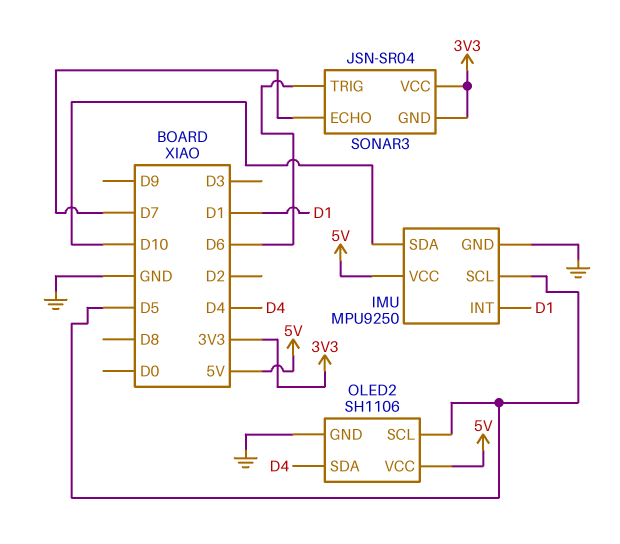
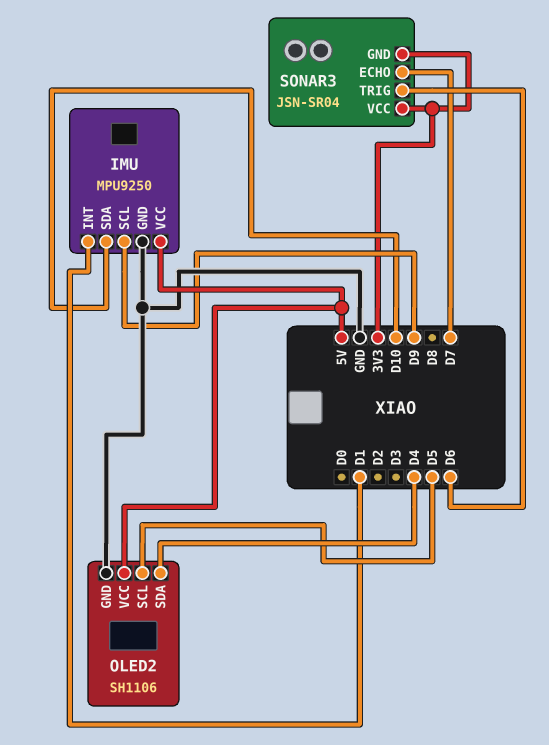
IMU pin SCL: D5 -> D9

